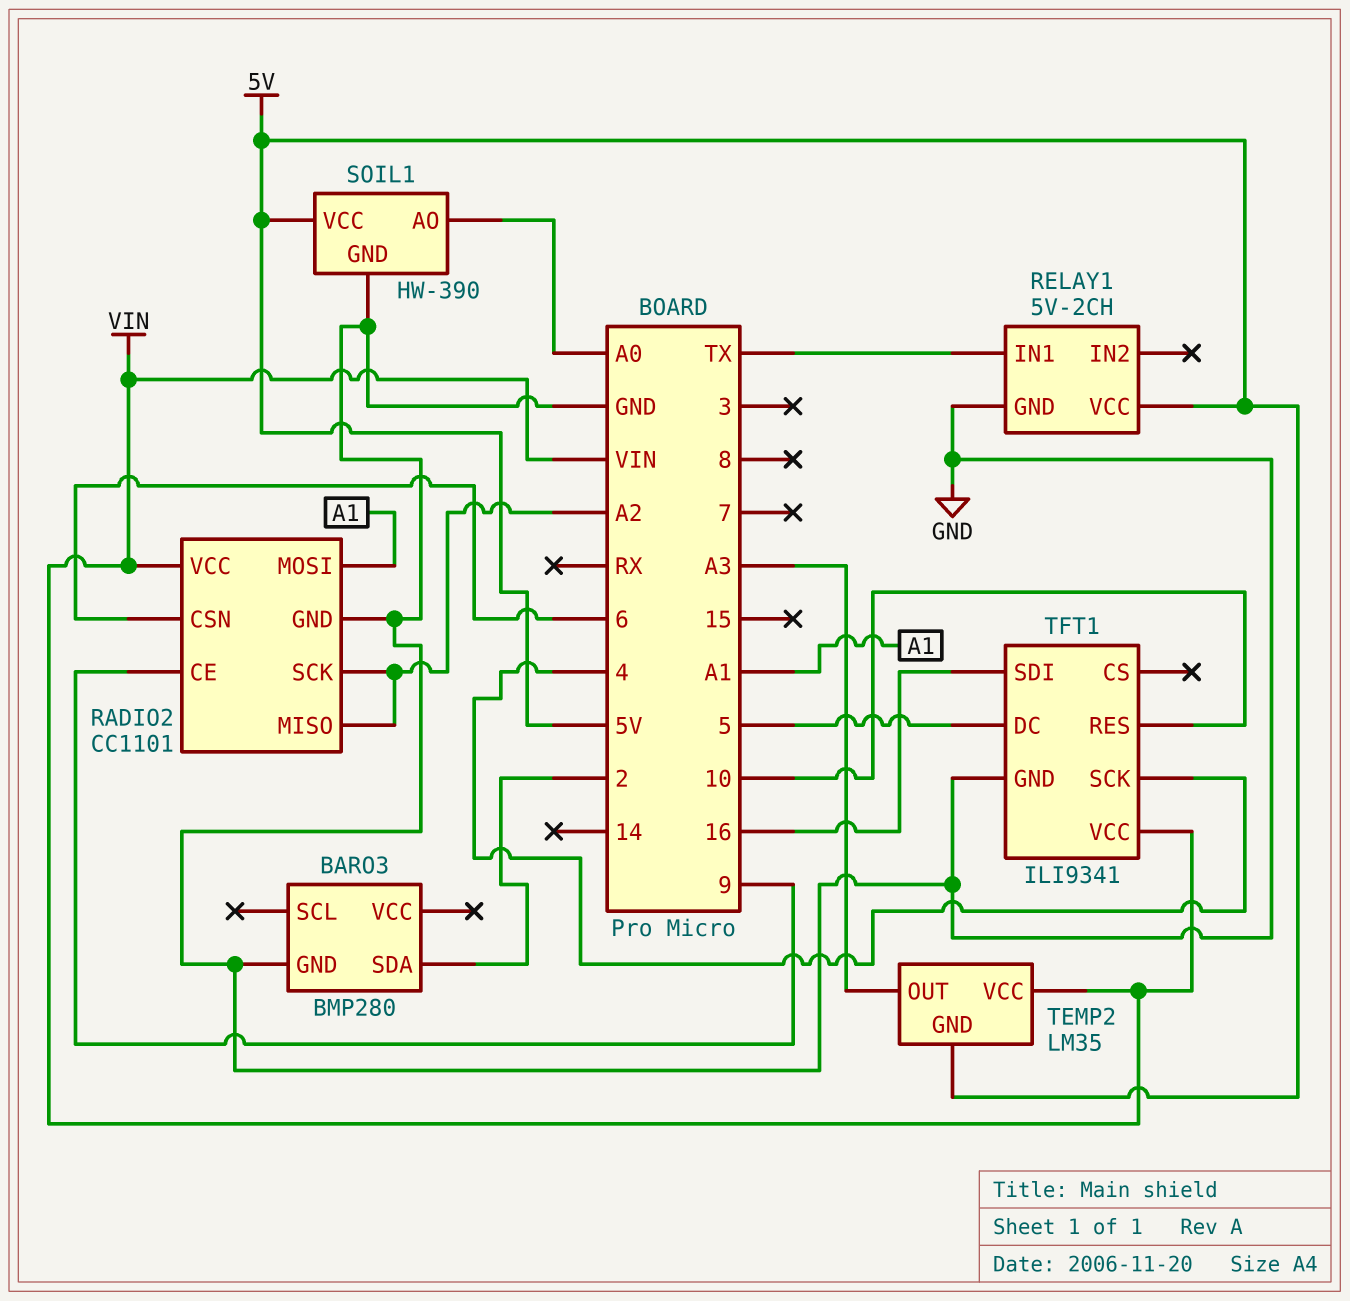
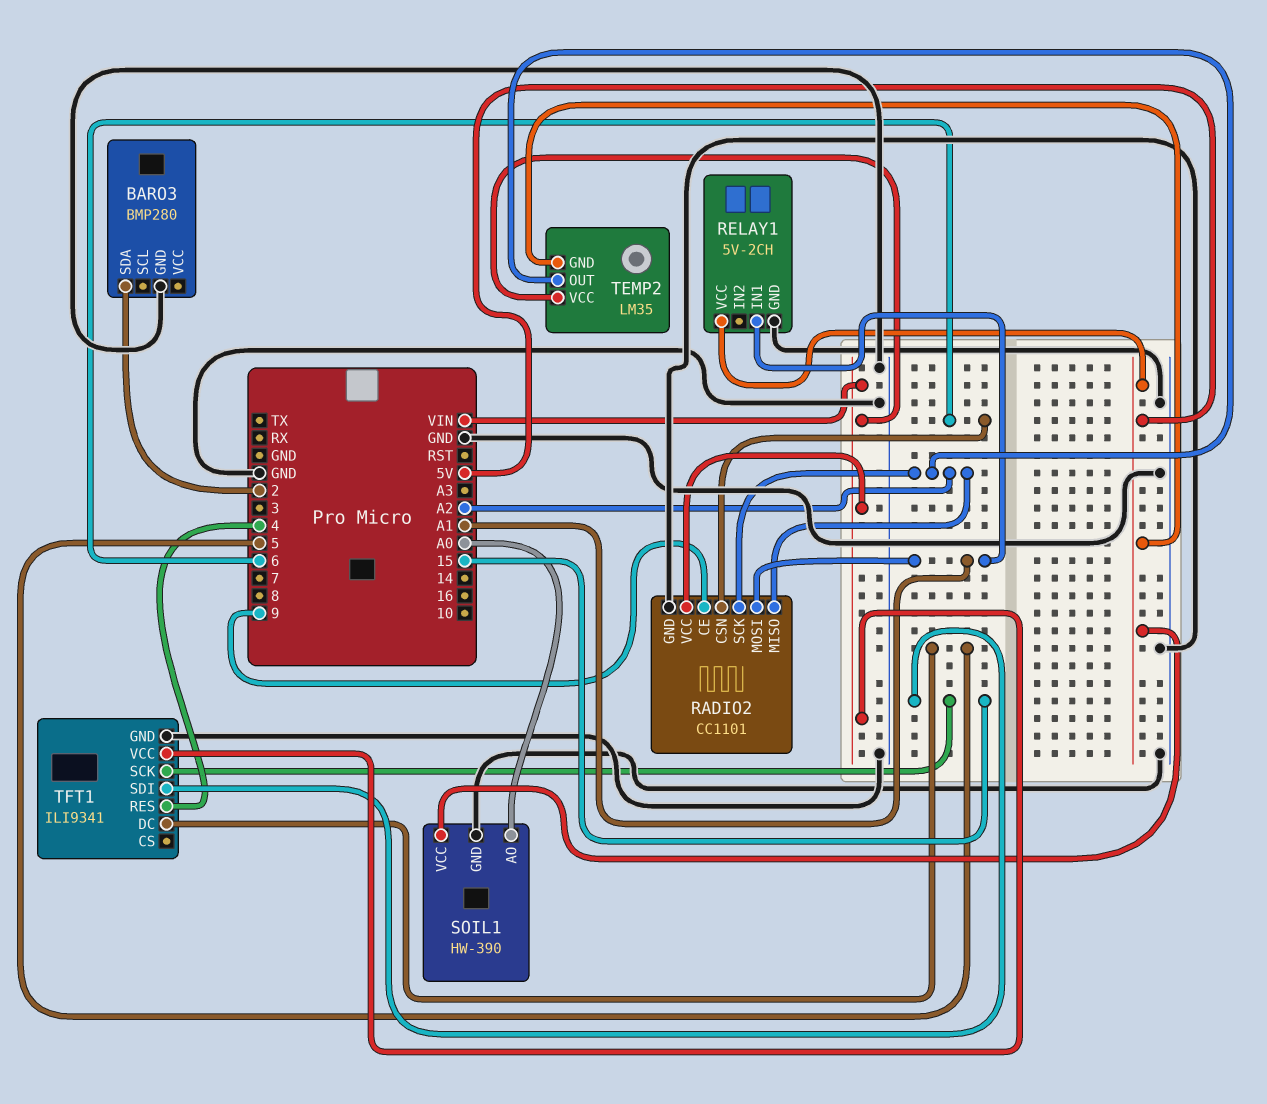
RELAY1 pin IN1: TX -> A1
TEMP2 pin OUT: A3 -> A2
TFT1 pin RES: 10 -> 4
TFT1 pin SCK: 4 -> 15
TFT1 pin SDI: 16 -> 15

